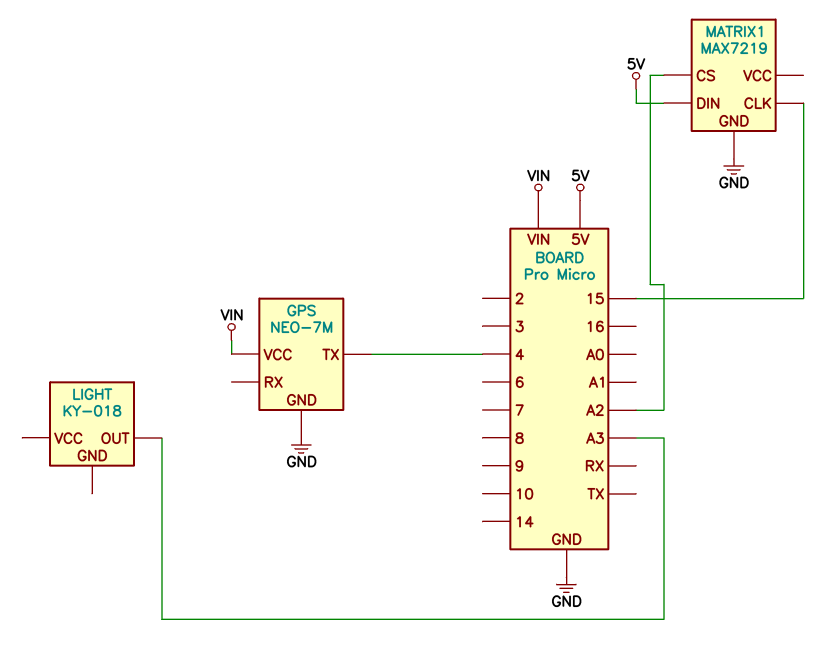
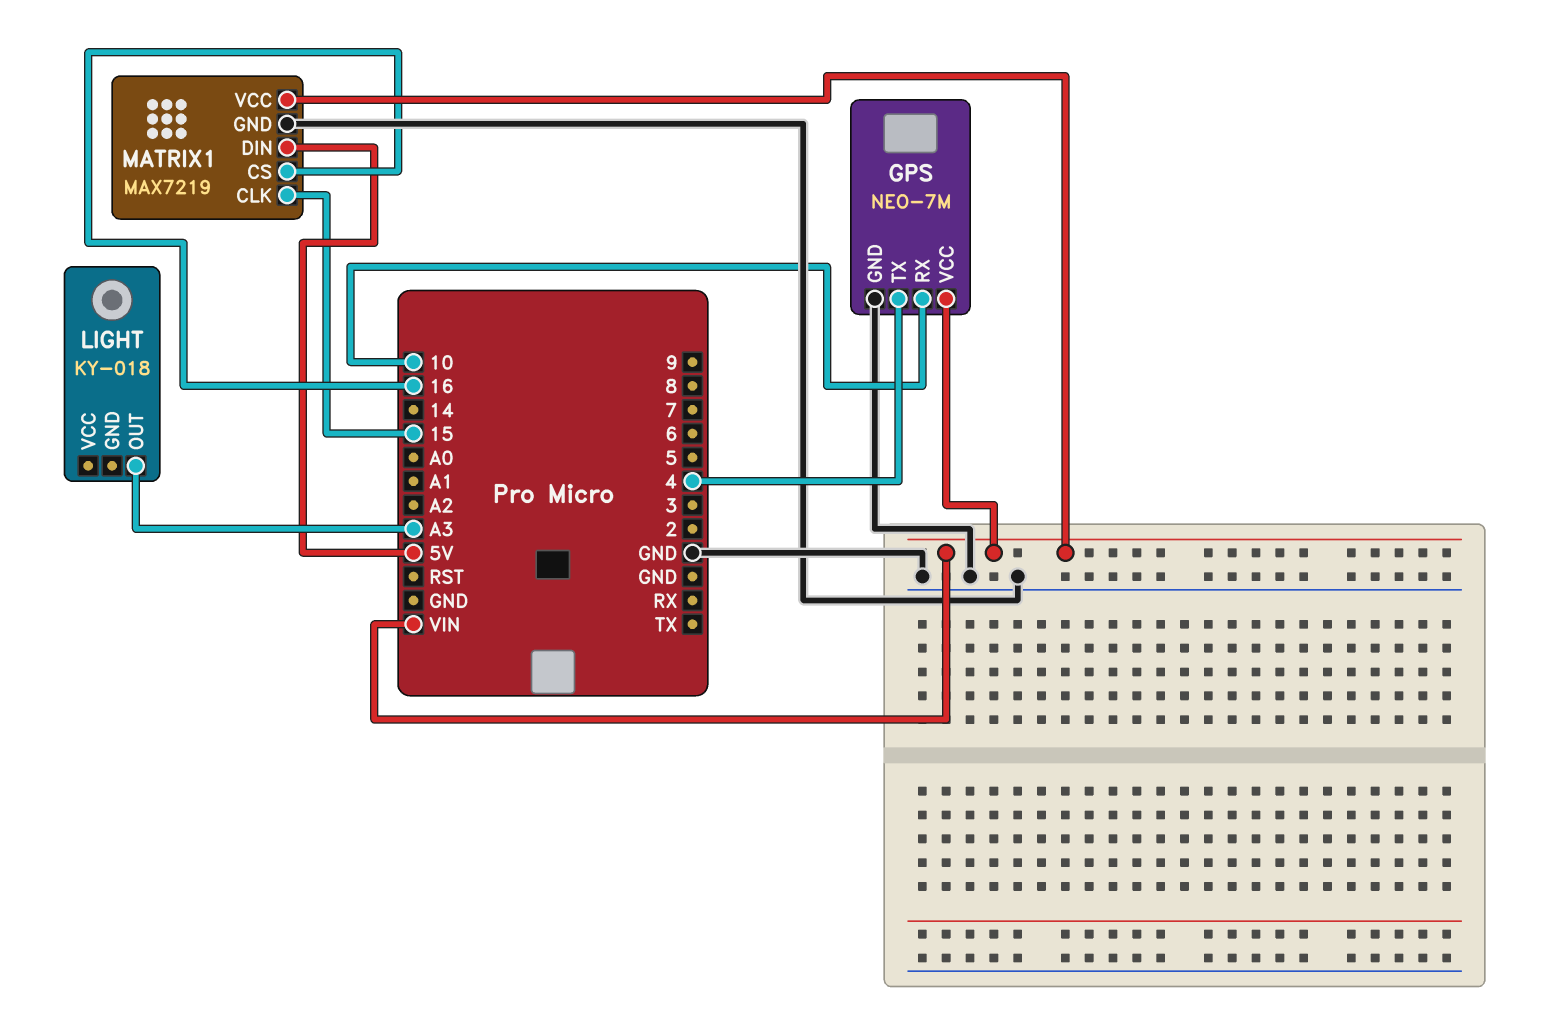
GPS pin RX: none -> 10
MATRIX1 pin CS: A2 -> 16
MATRIX1 pin VCC: none -> VIN

